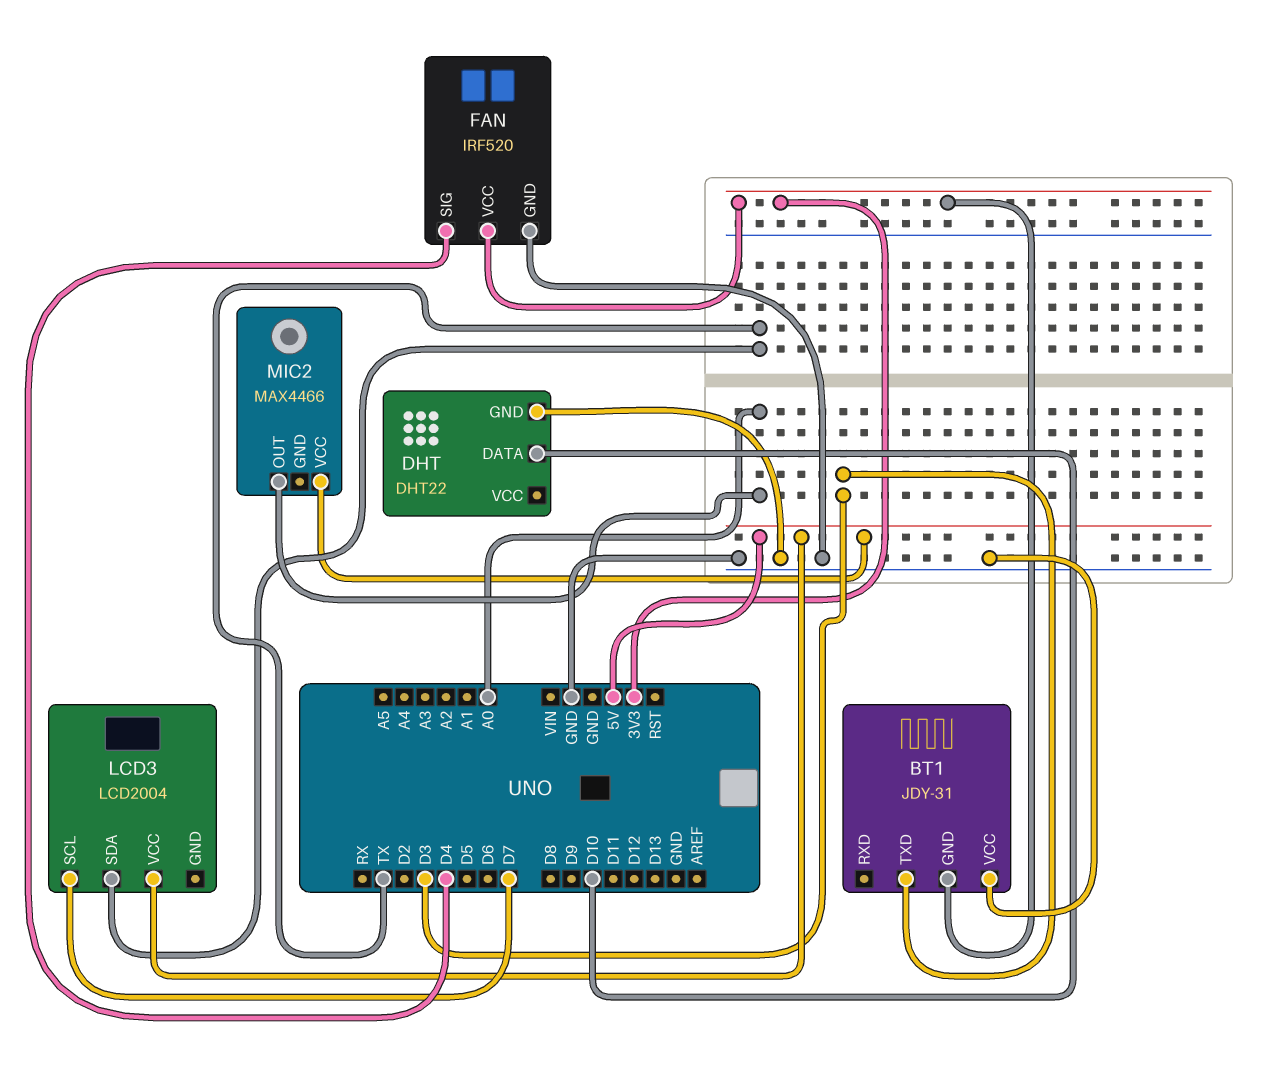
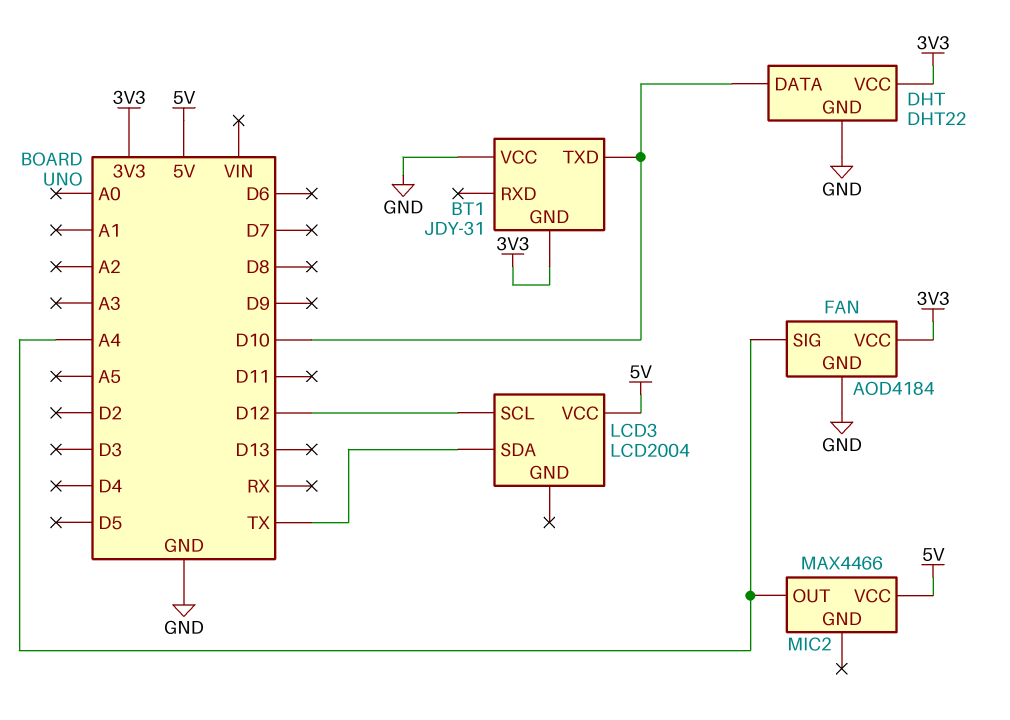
BT1 pin TXD: D3 -> D10
DHT pin VCC: none -> 3V3
FAN: IRF520 -> AOD4184
FAN pin SIG: D4 -> A4
LCD3 pin SCL: D7 -> D12
MIC2 pin OUT: A0 -> A4

